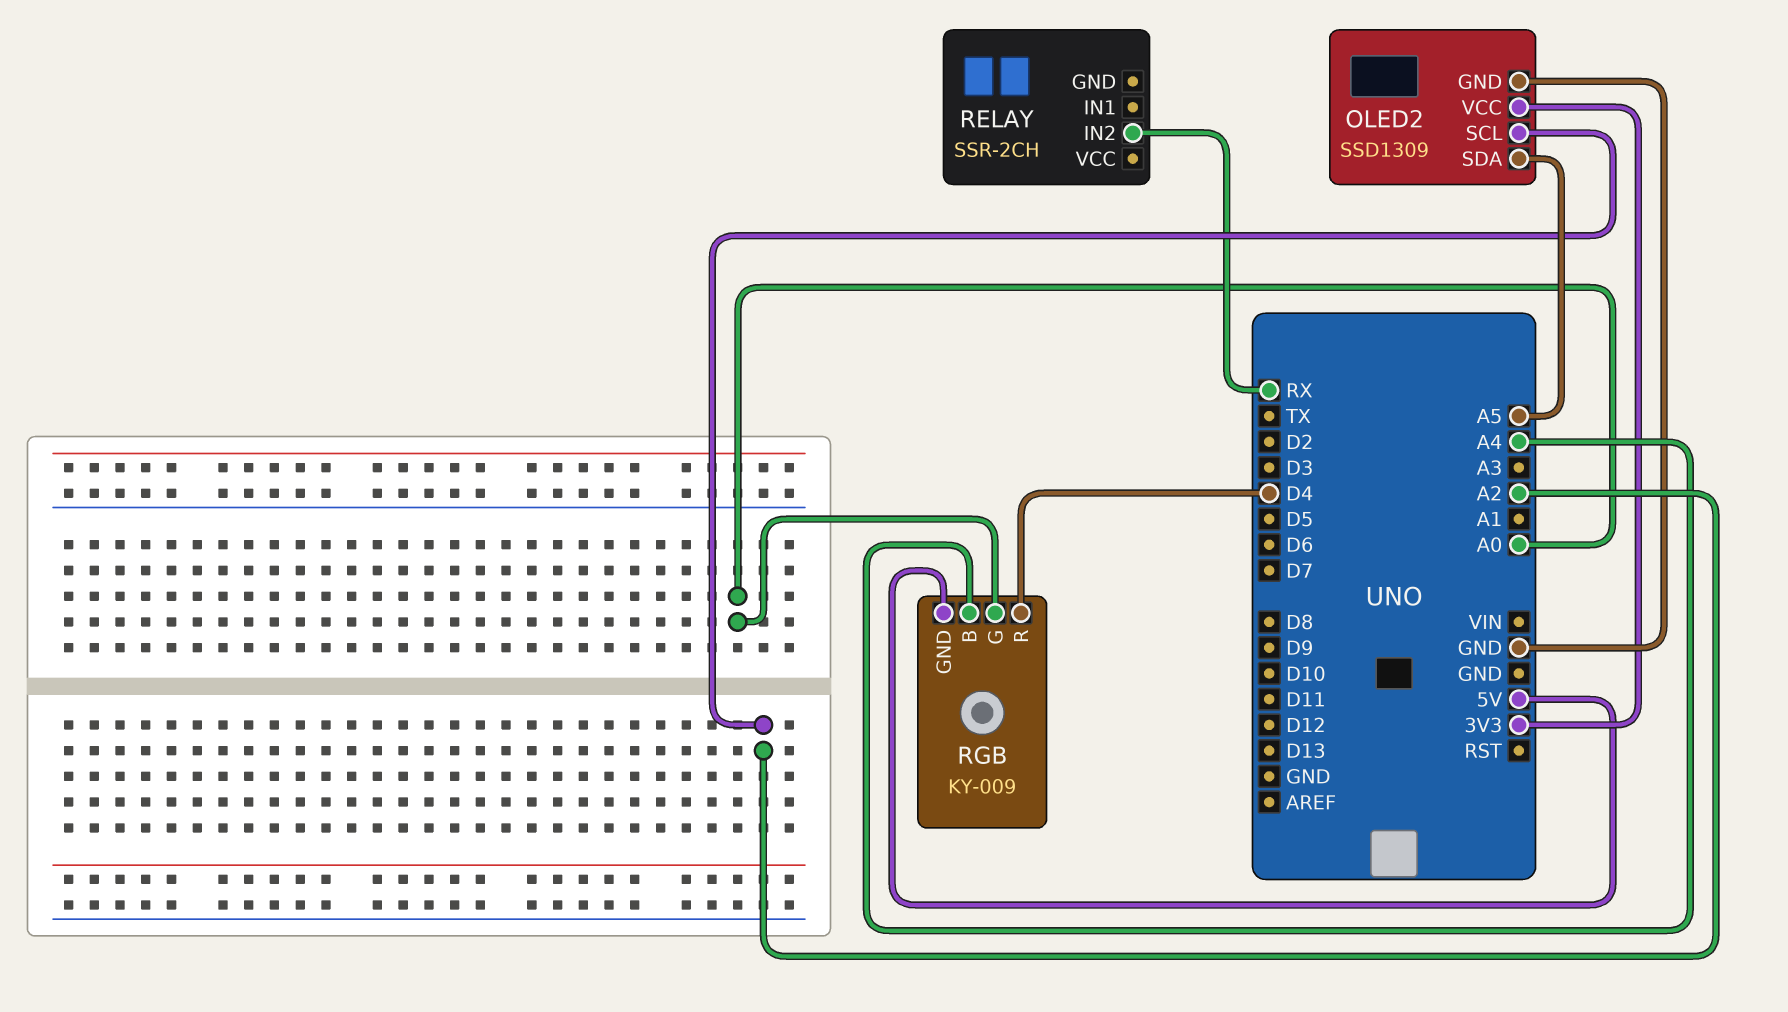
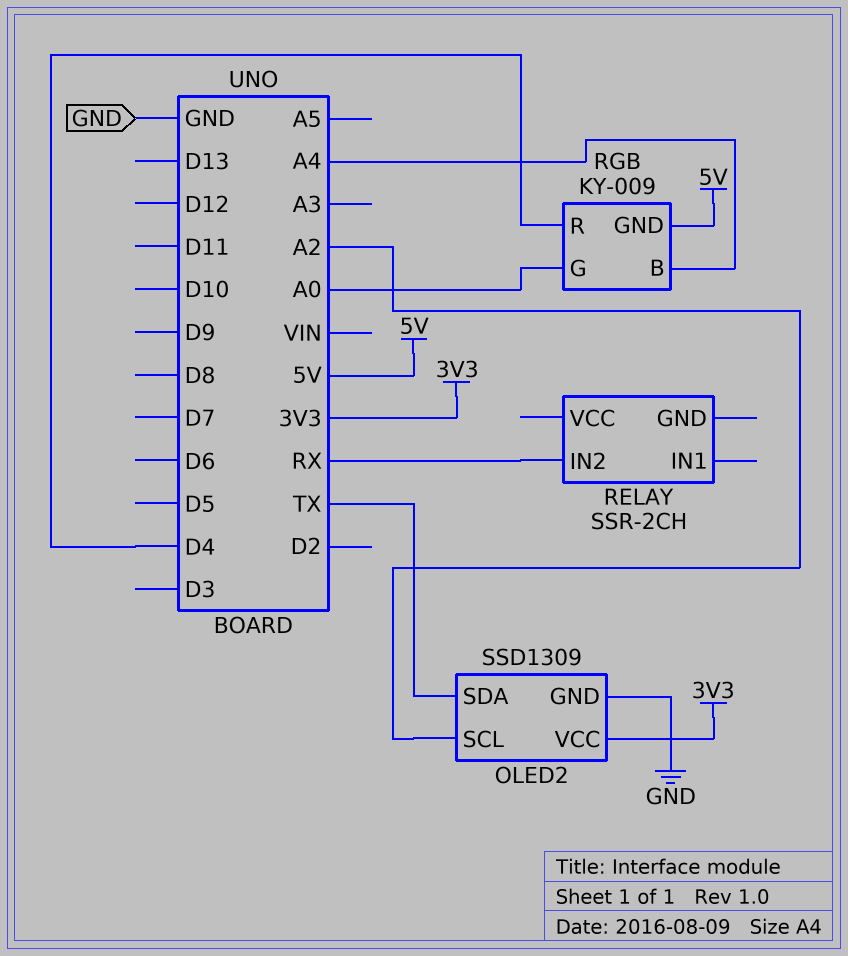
OLED2 pin SDA: A5 -> TX

